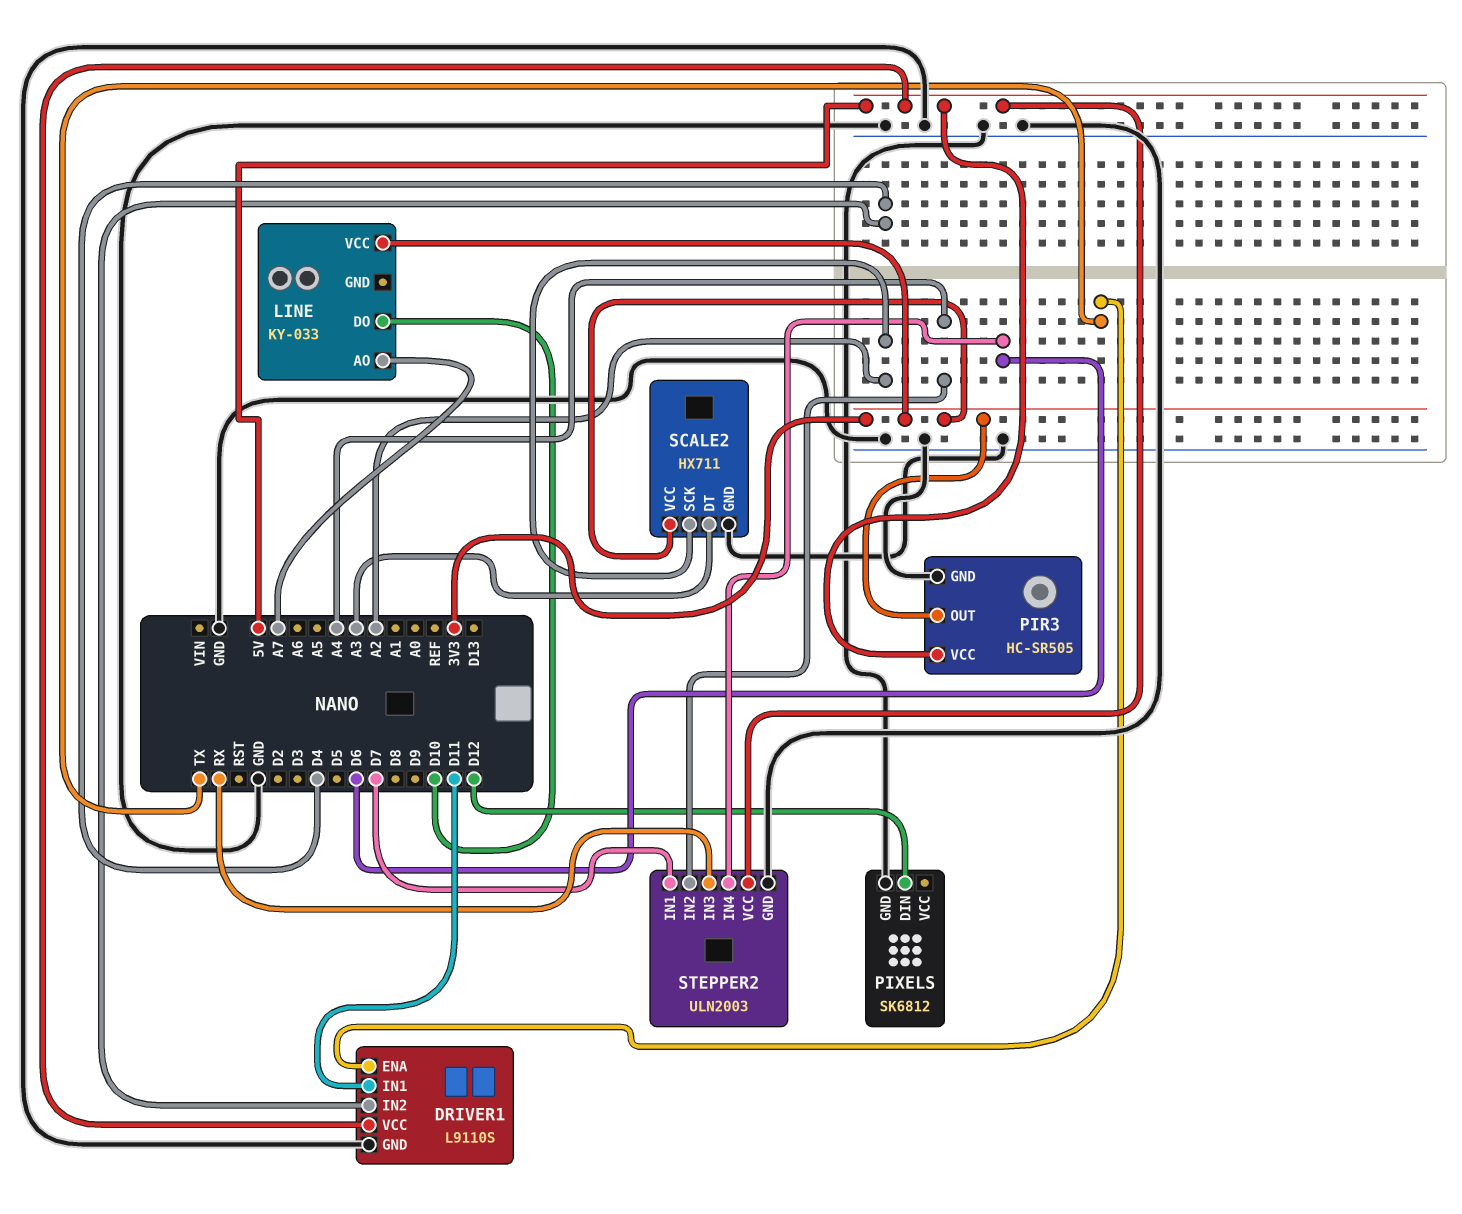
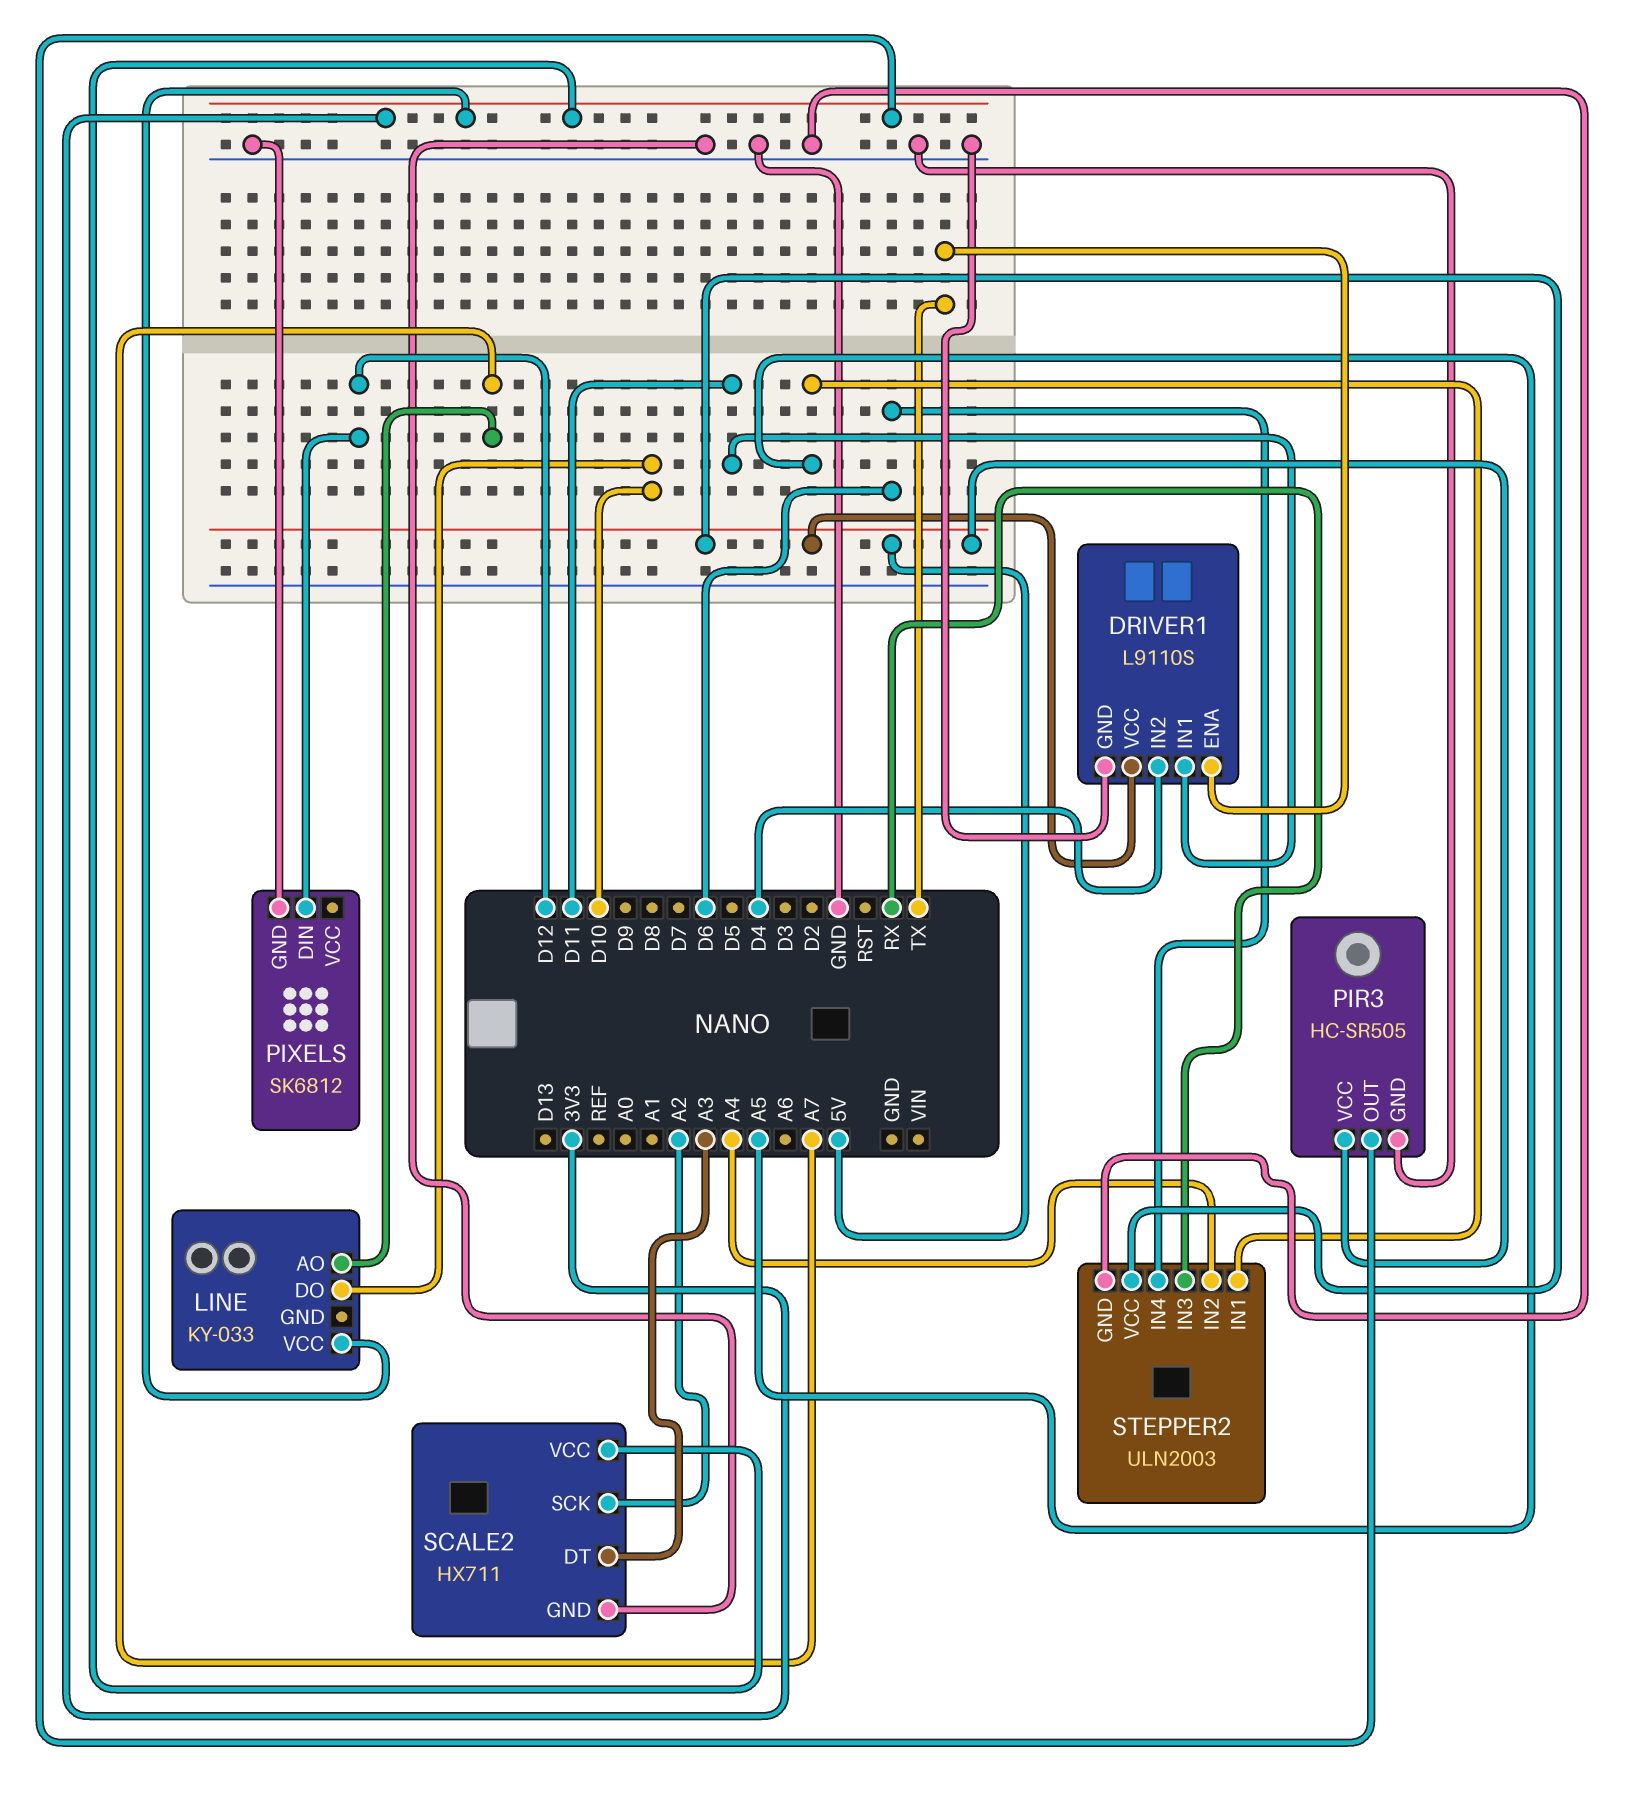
STEPPER2 pin IN1: D7 -> A5

